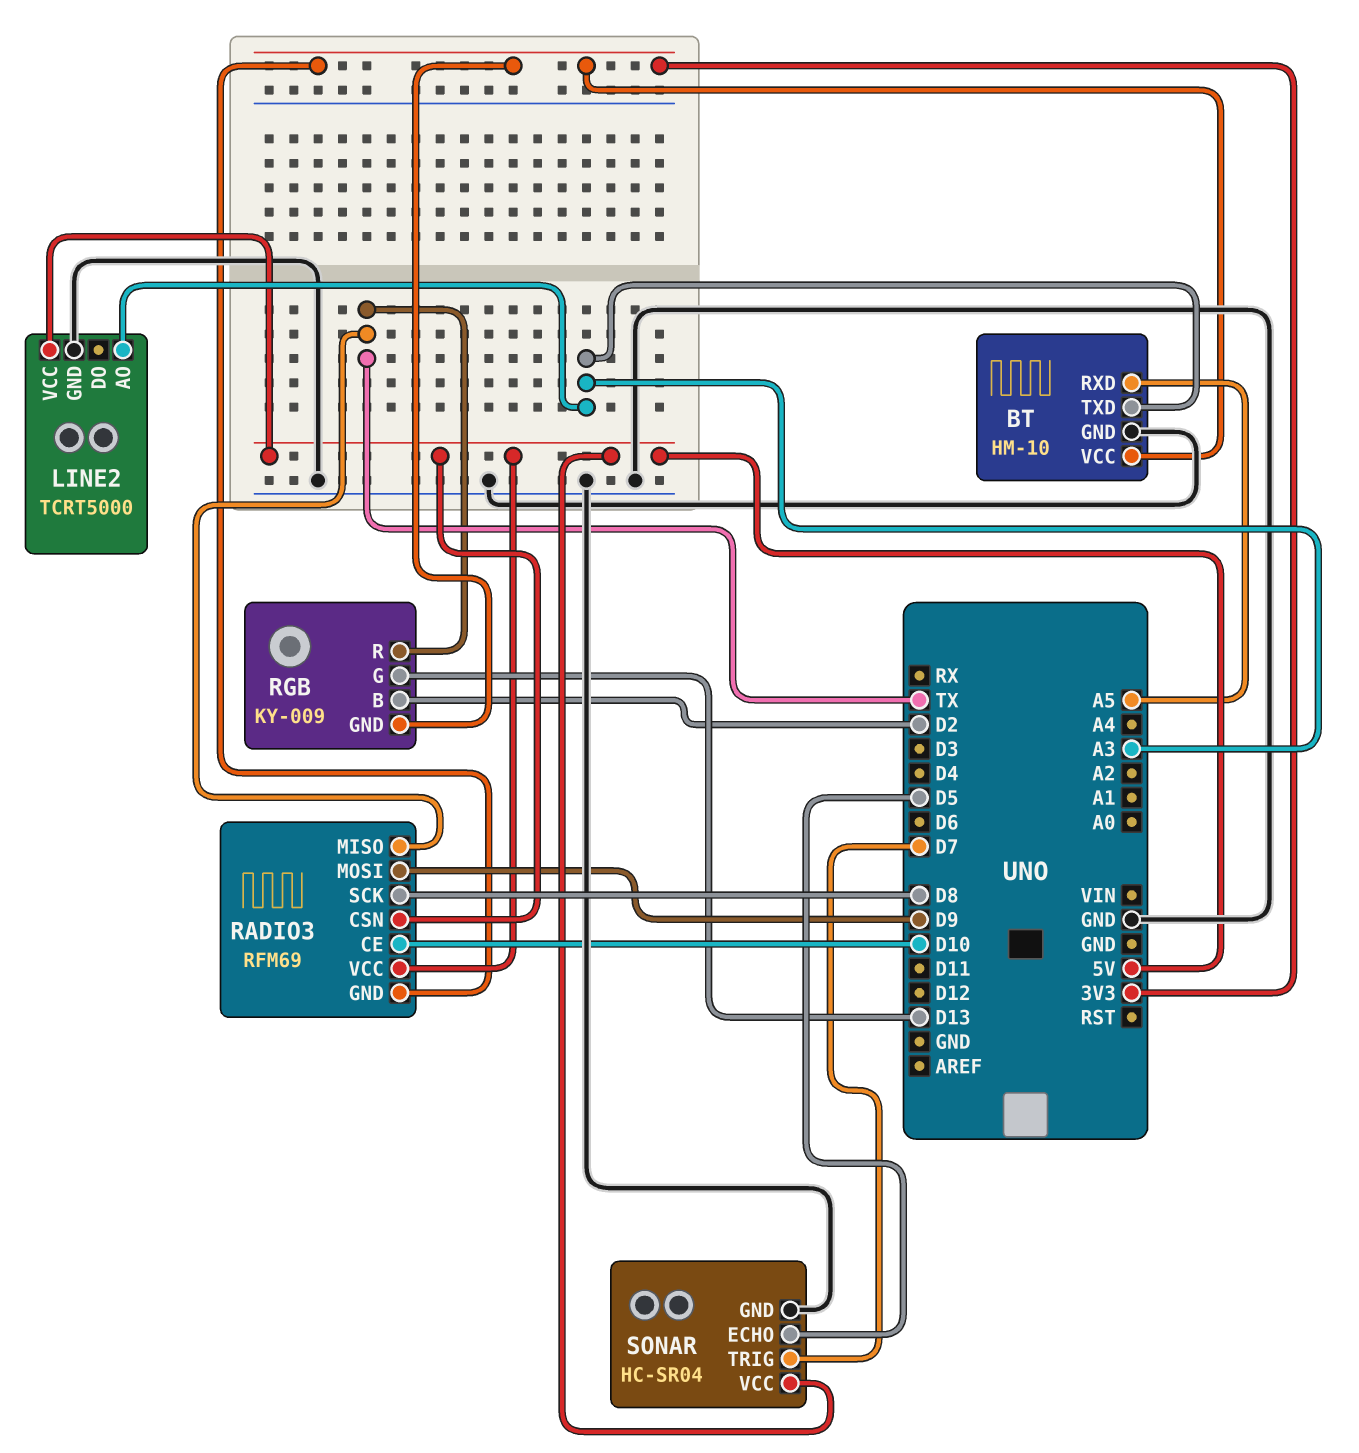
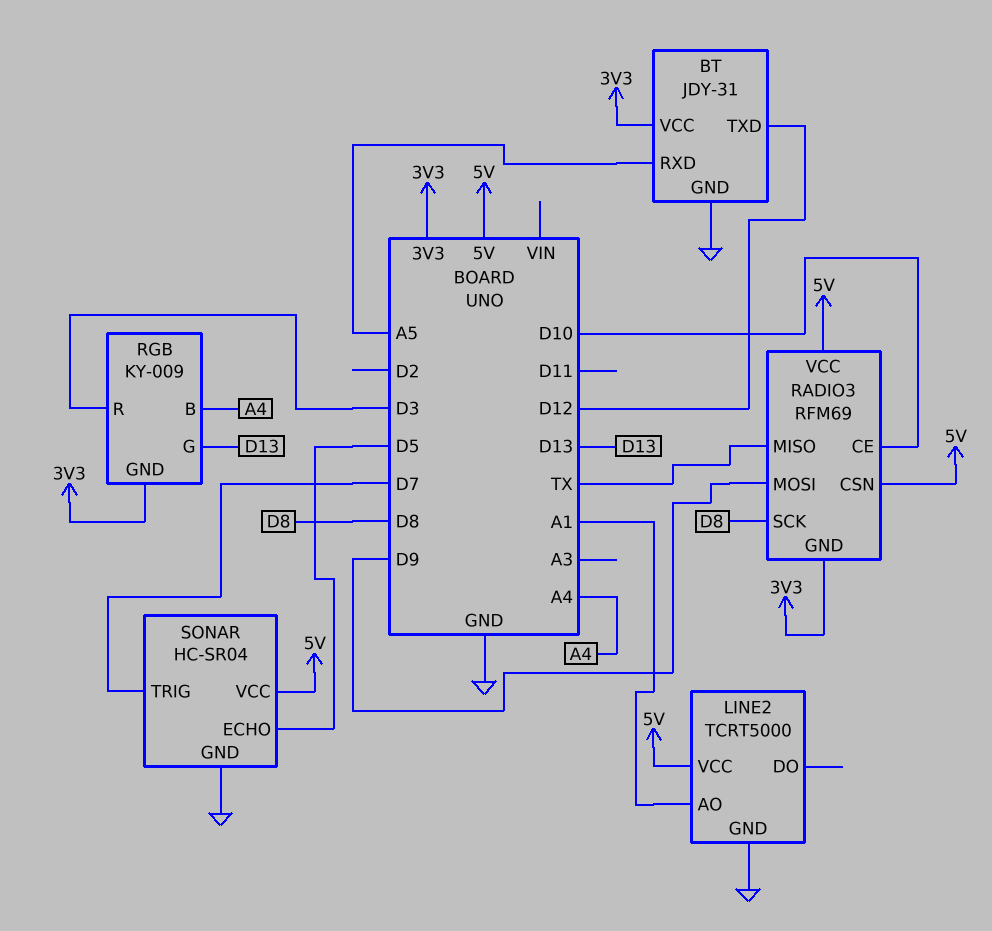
BT: HM-10 -> JDY-31
BT pin TXD: A3 -> D12
LINE2 pin AO: A3 -> A1
RGB pin B: D2 -> A4
RGB pin R: TX -> D3

